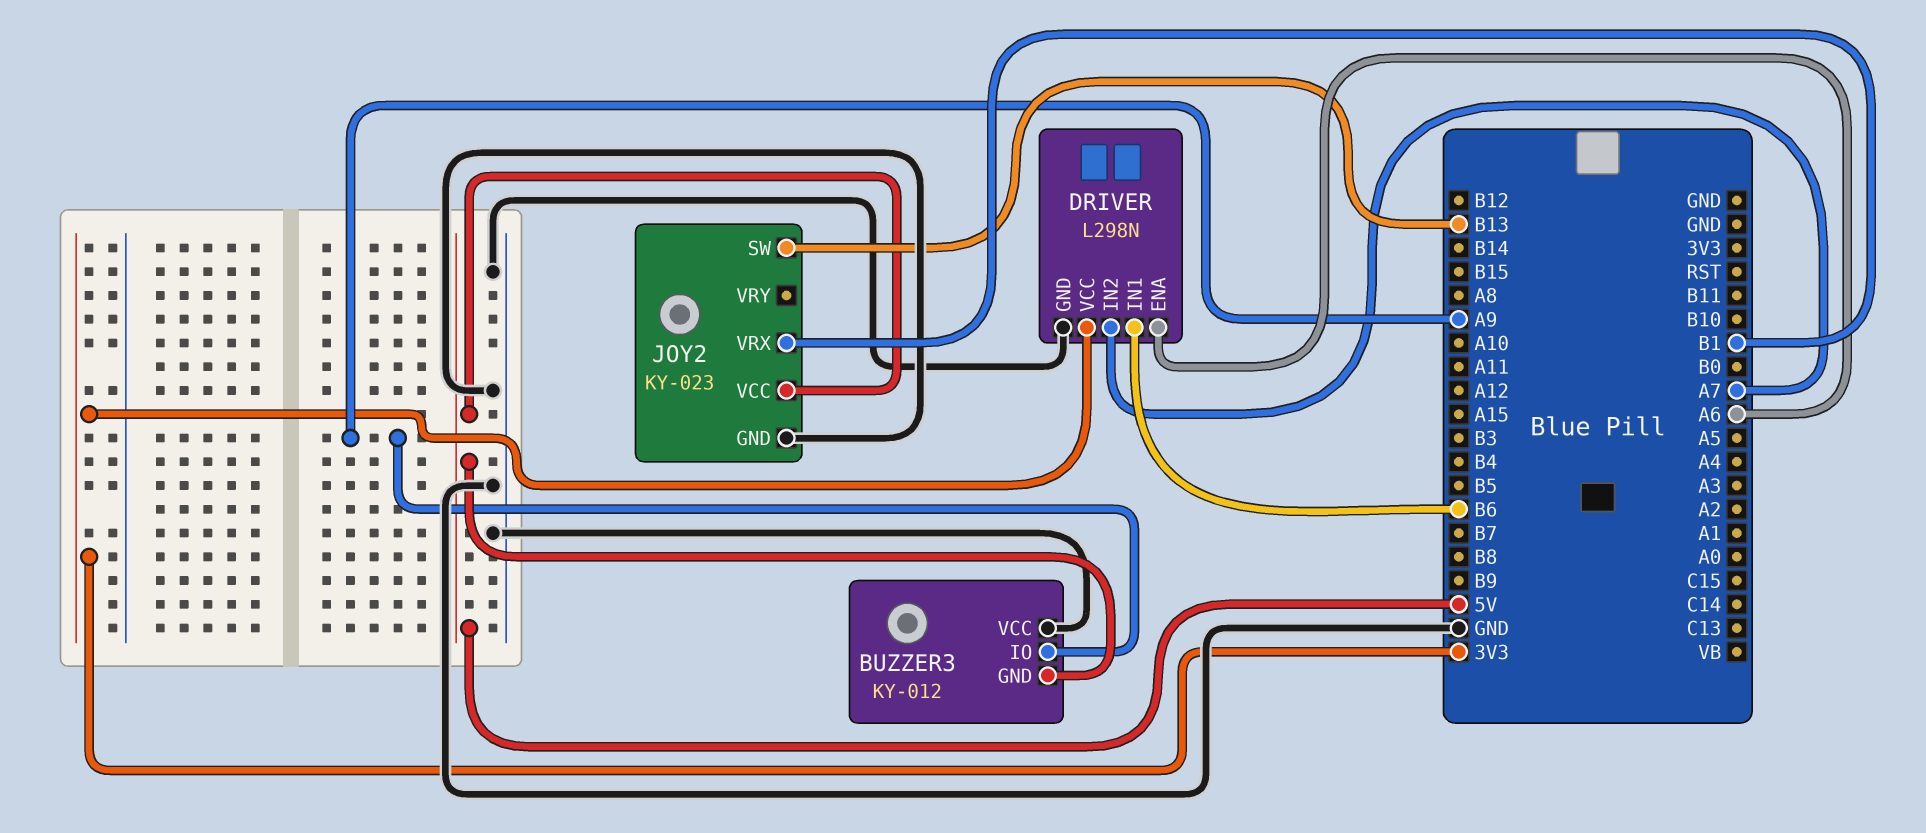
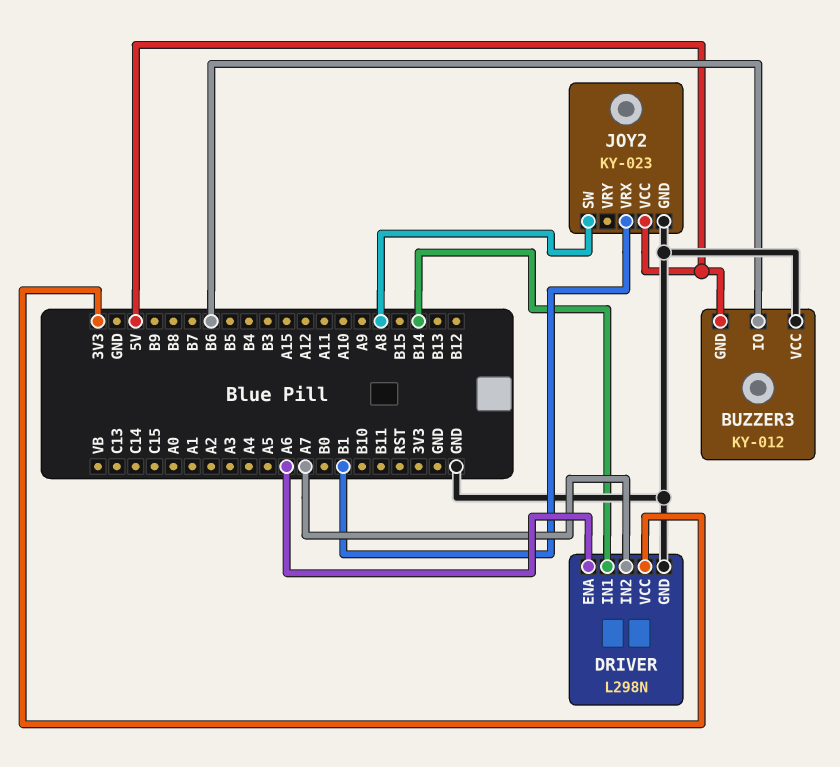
BUZZER3 pin IO: A9 -> B6
DRIVER pin IN1: B6 -> B14
JOY2 pin SW: B13 -> A8

